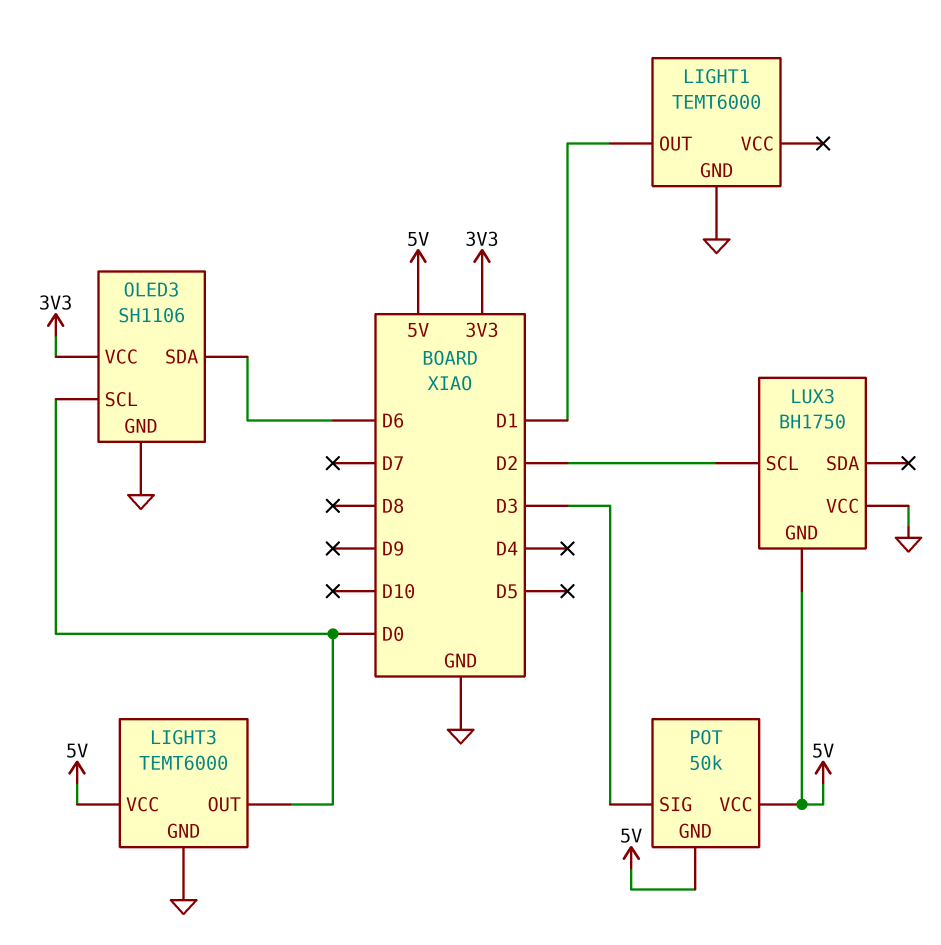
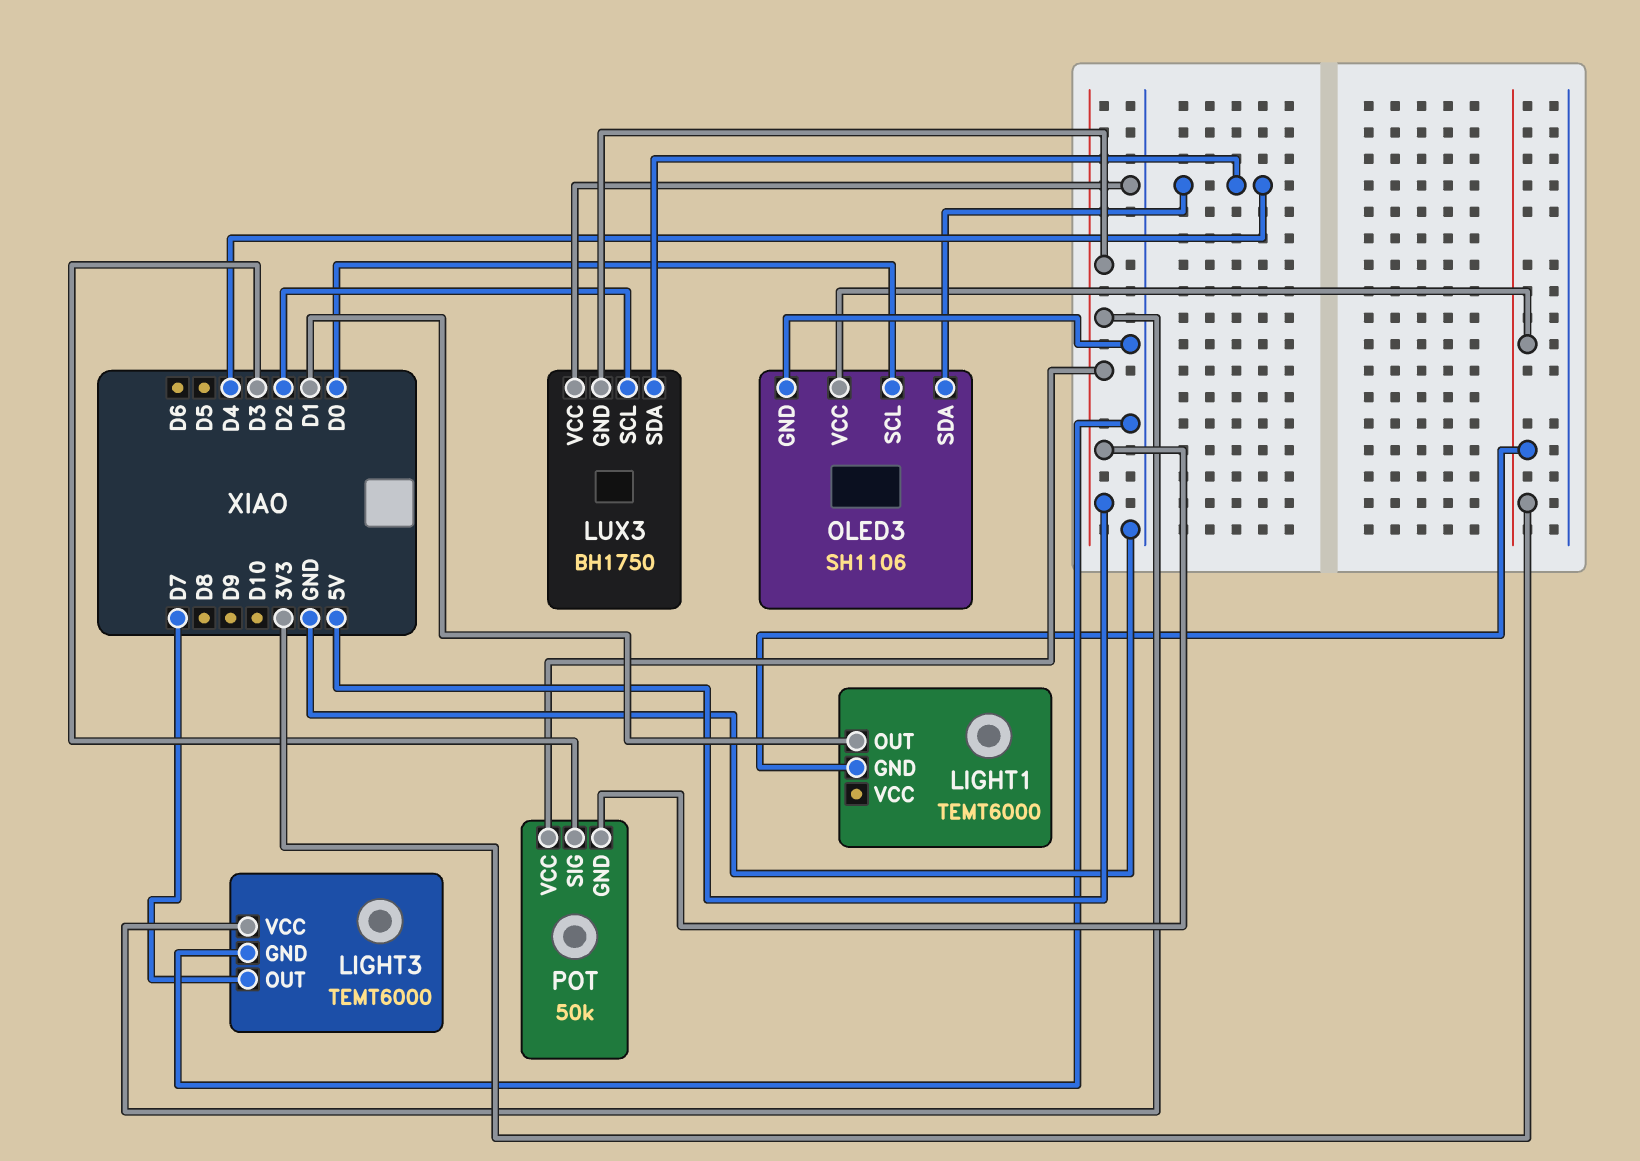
LIGHT1 pin GND: GND -> 3V3
LIGHT3 pin OUT: D0 -> D7
LUX3 pin SDA: none -> D4
OLED3 pin SDA: D6 -> D4

